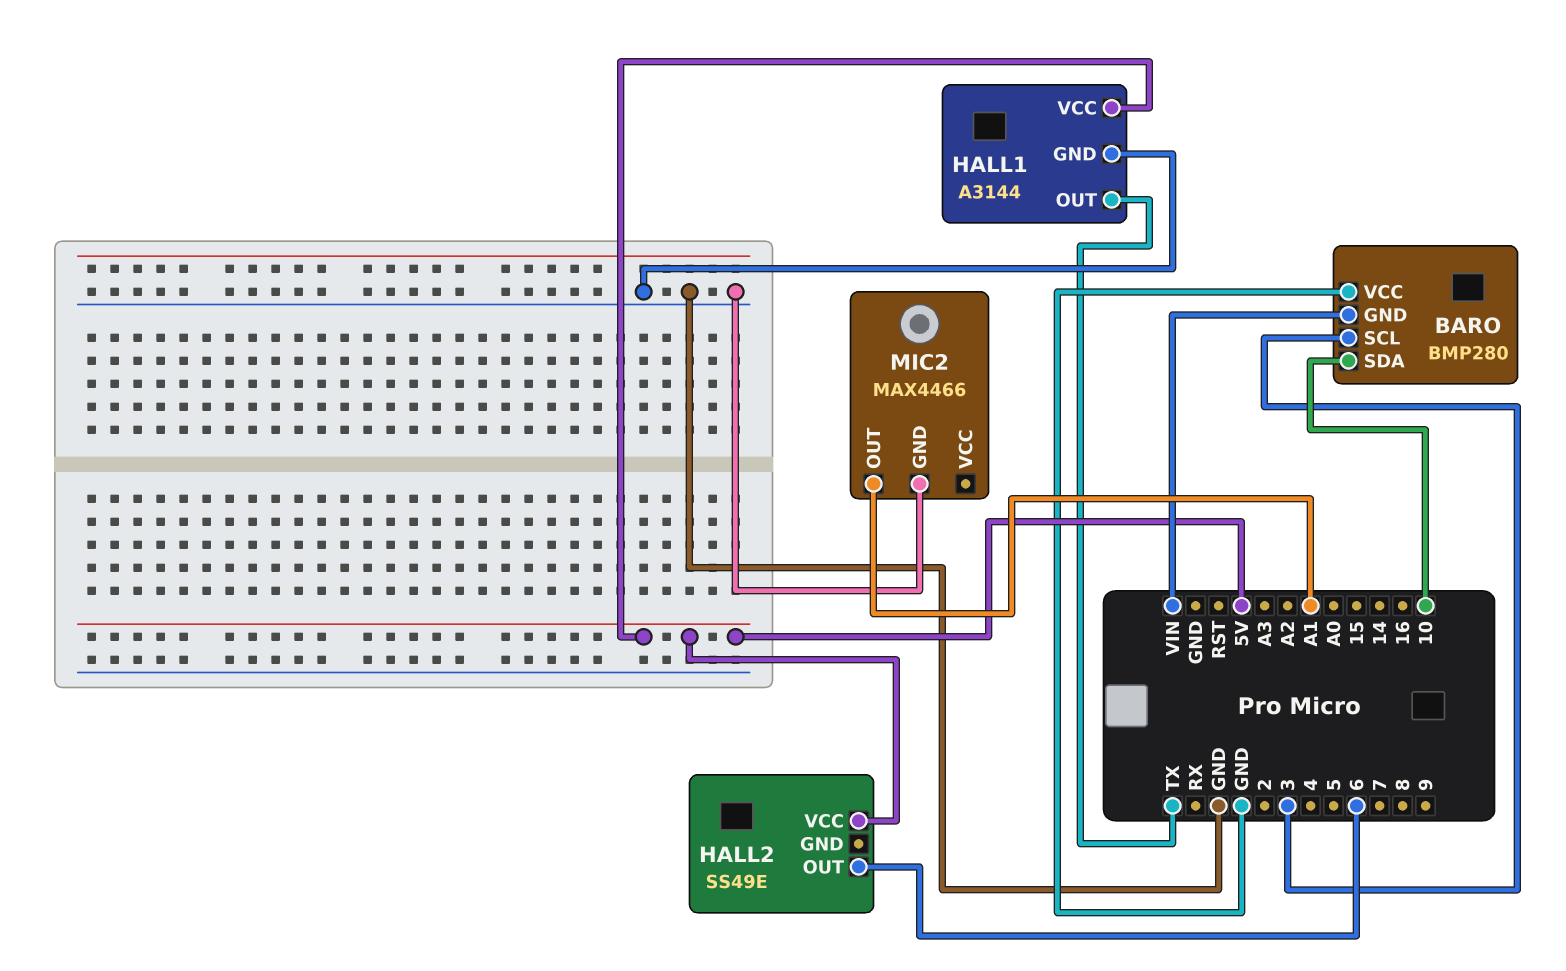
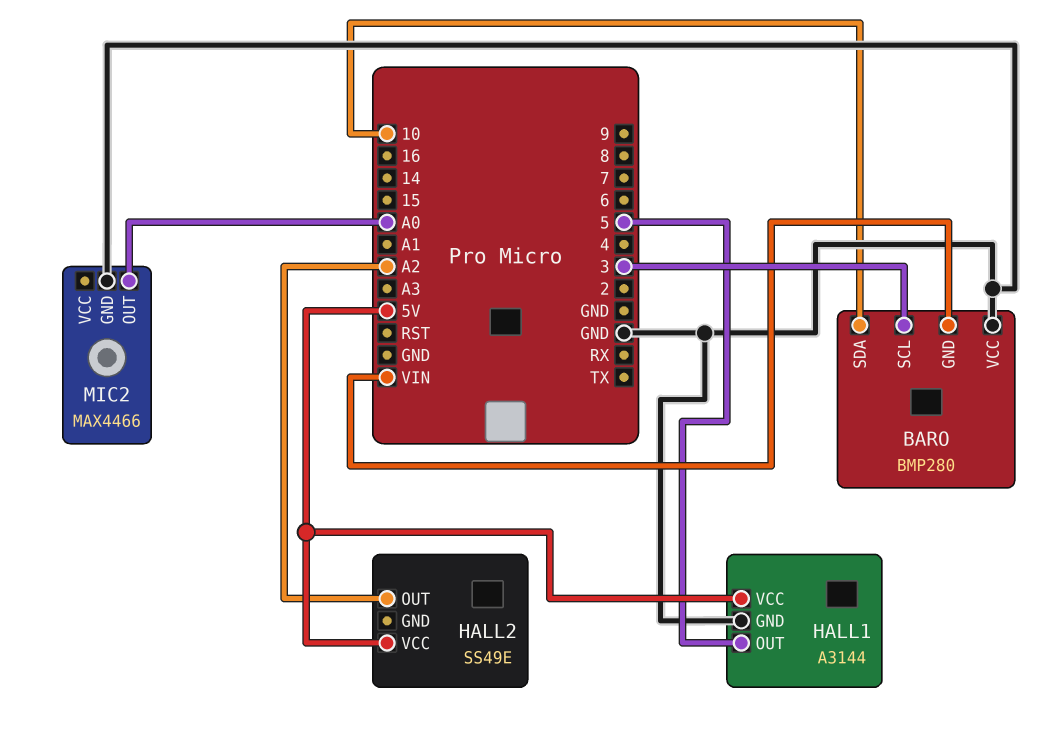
HALL1 pin OUT: TX -> 5
HALL2 pin OUT: 6 -> A2
MIC2 pin OUT: A1 -> A0

